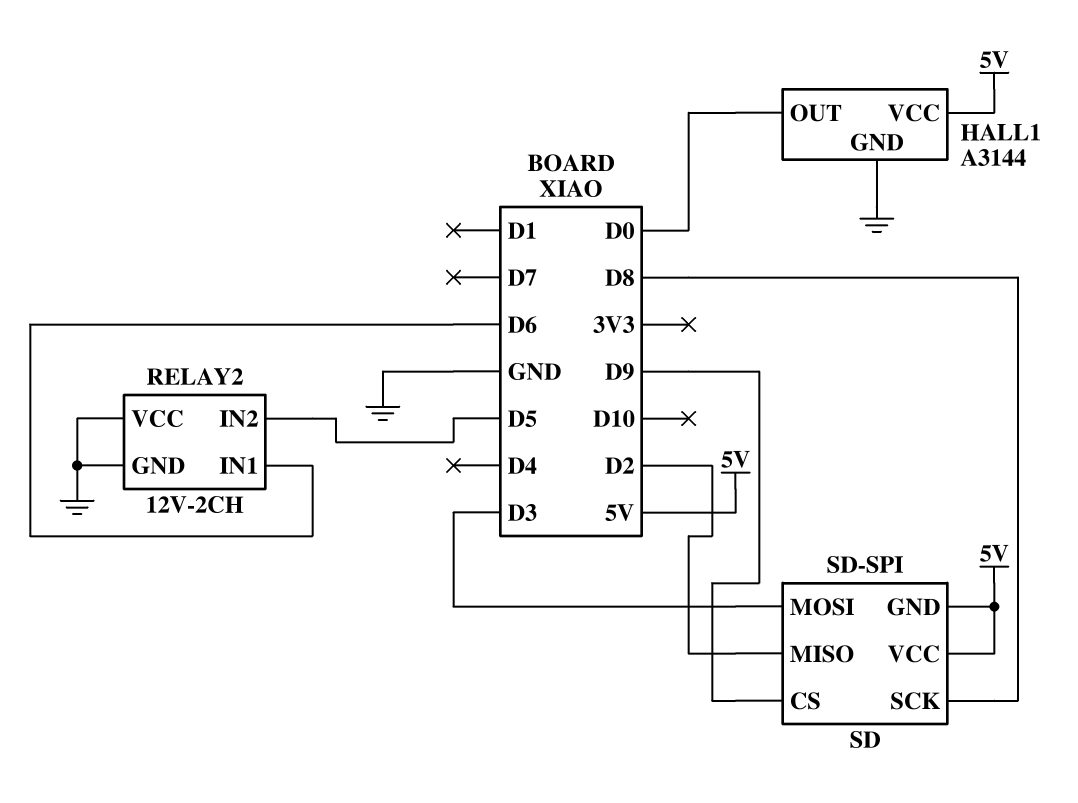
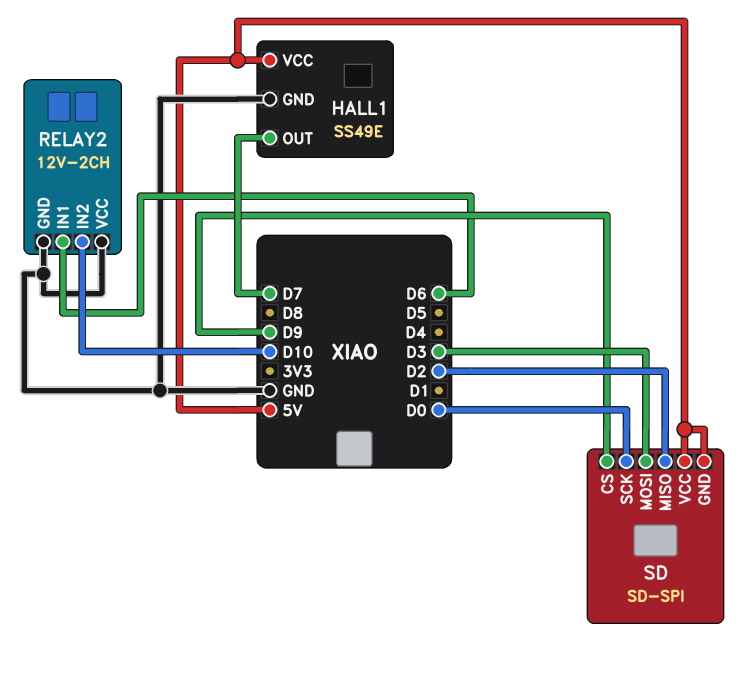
HALL1: A3144 -> SS49E
HALL1 pin OUT: D0 -> D7
RELAY2 pin IN2: D5 -> D10
SD pin SCK: D8 -> D0

